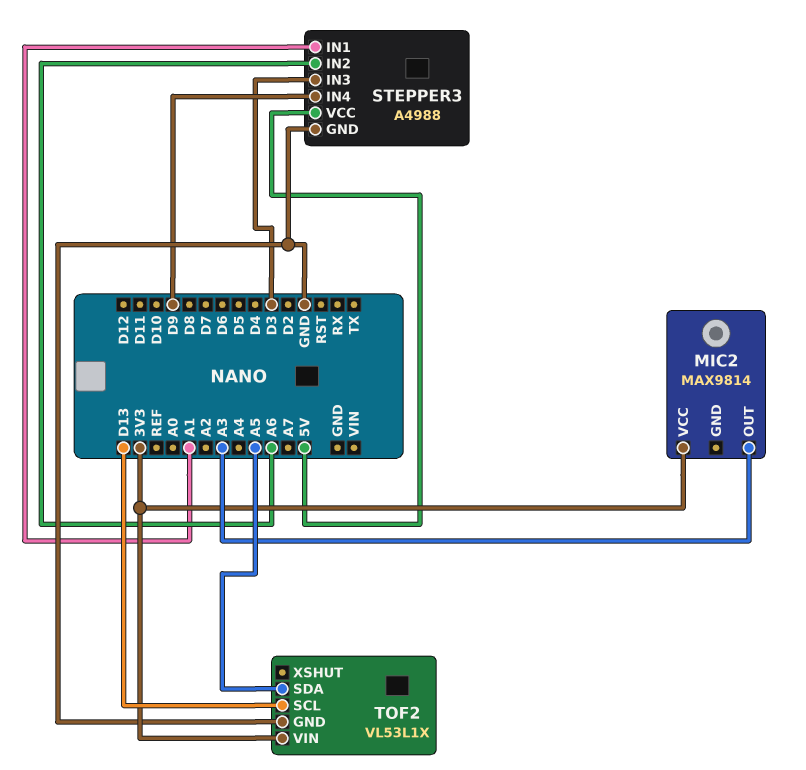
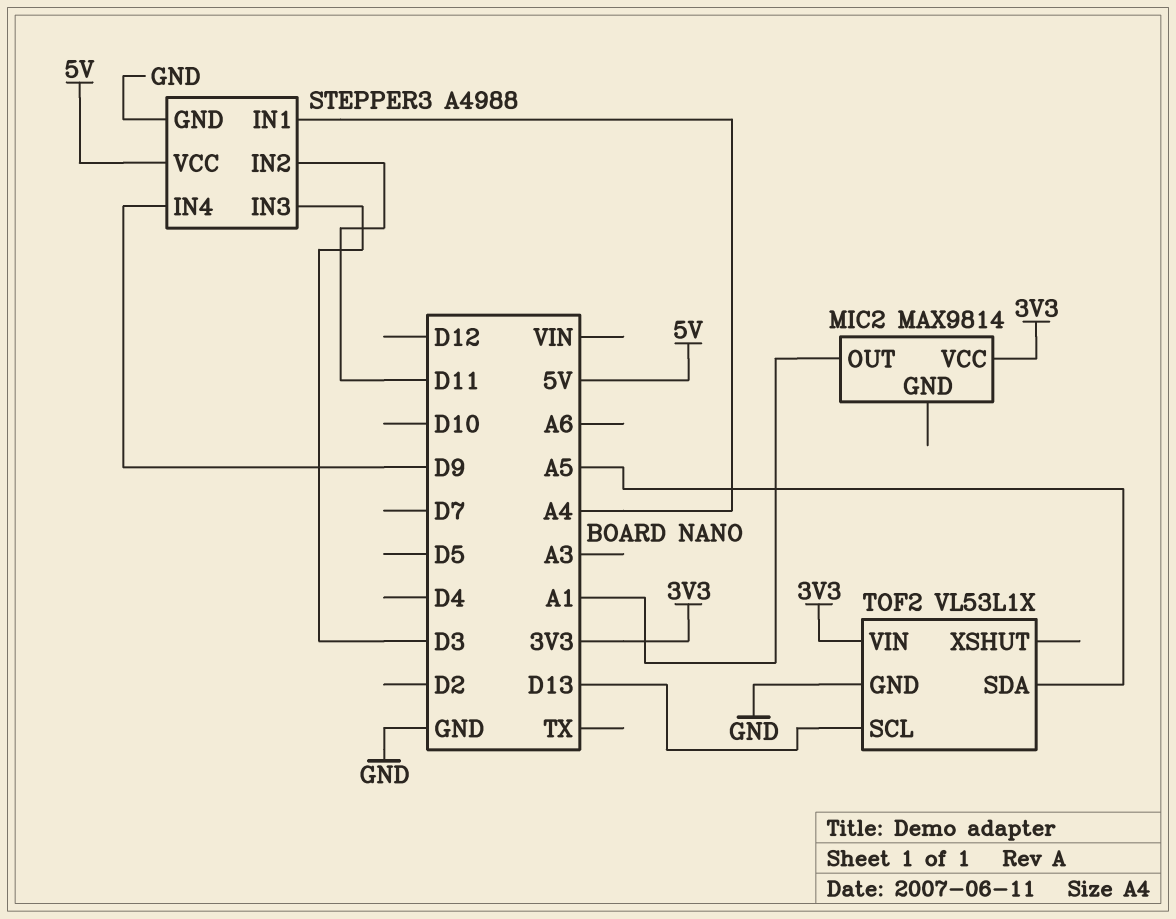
MIC2 pin OUT: A3 -> A1
STEPPER3 pin IN1: A1 -> A4
STEPPER3 pin IN2: A6 -> D11

